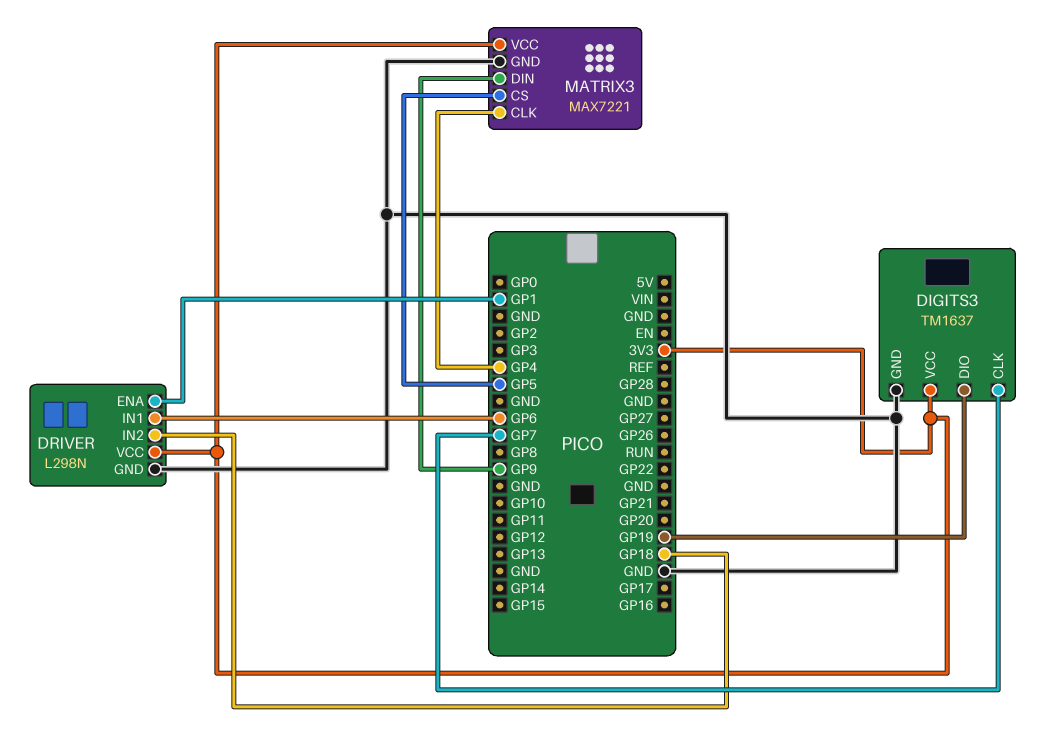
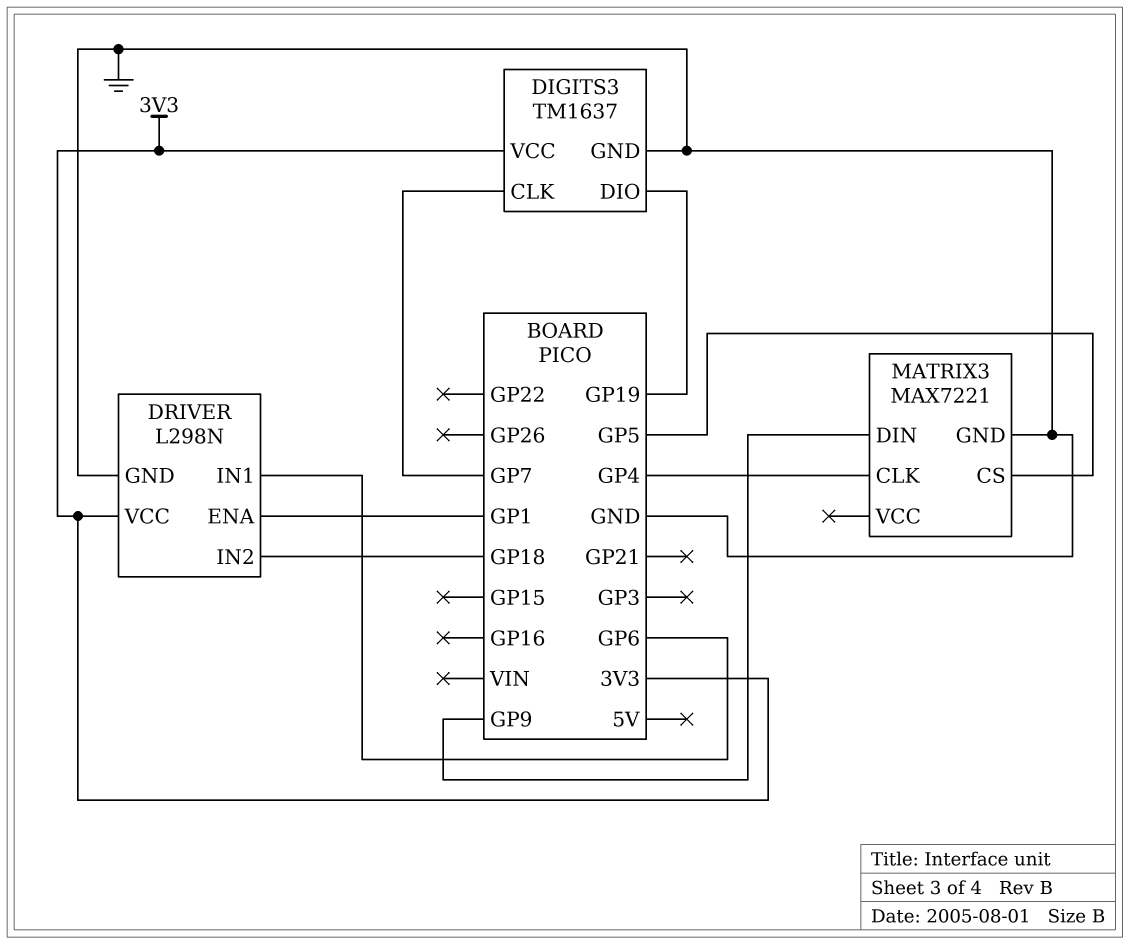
MATRIX3 pin VCC: 3V3 -> none

